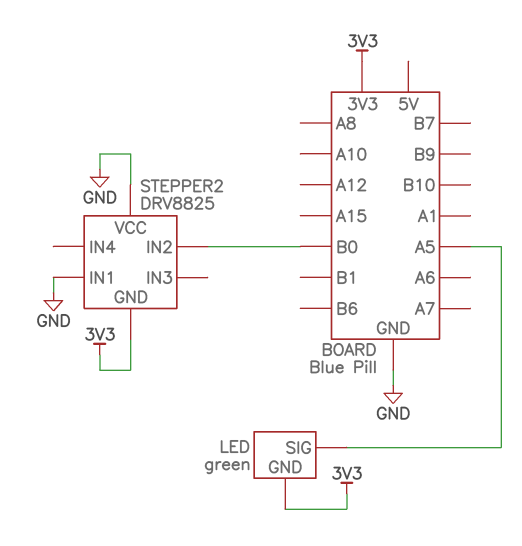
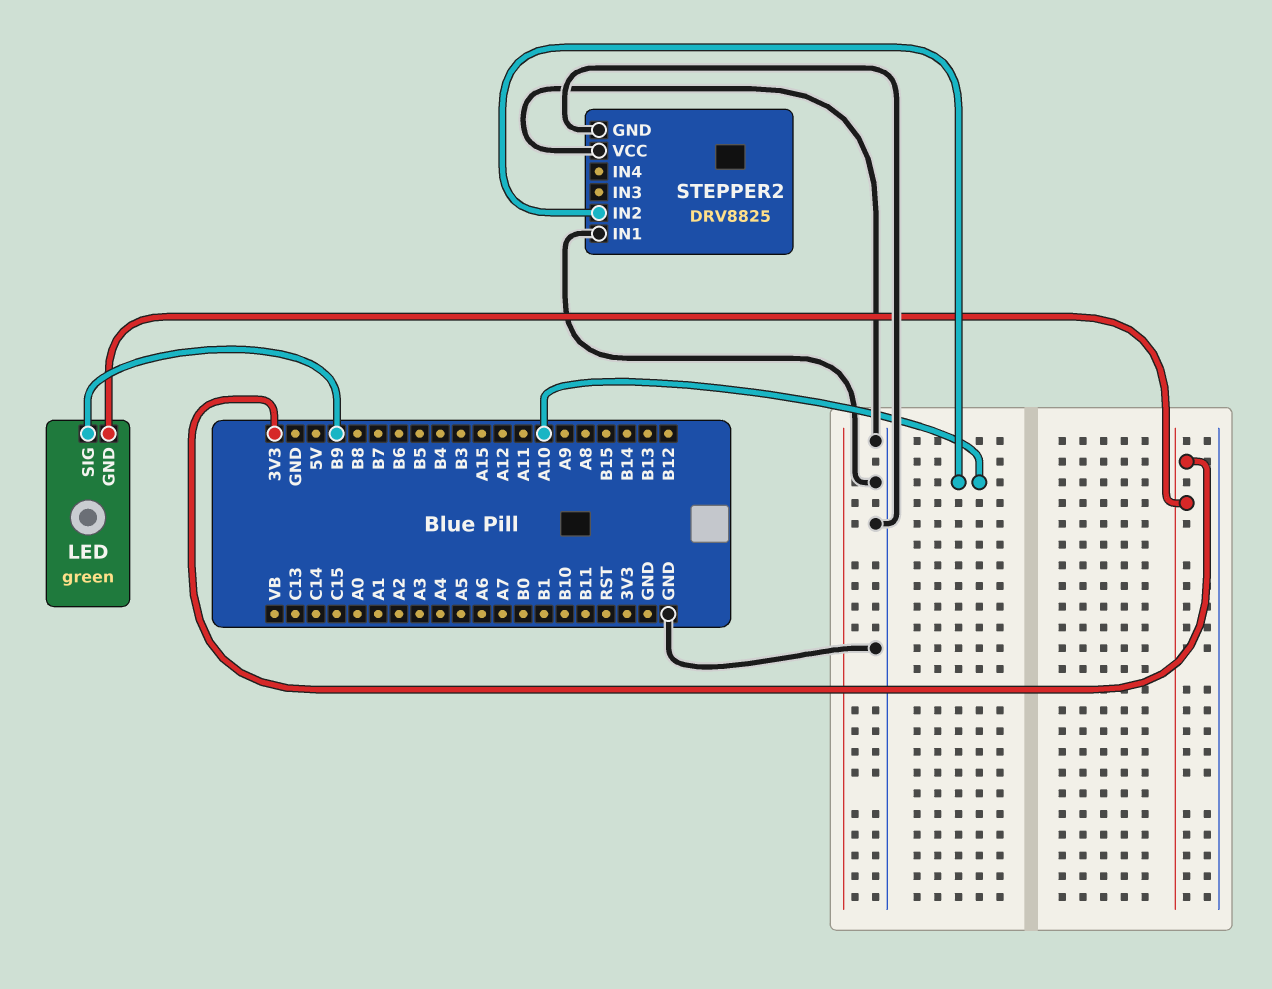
LED pin SIG: A5 -> B9
STEPPER2 pin GND: 3V3 -> GND
STEPPER2 pin IN2: B0 -> A10

